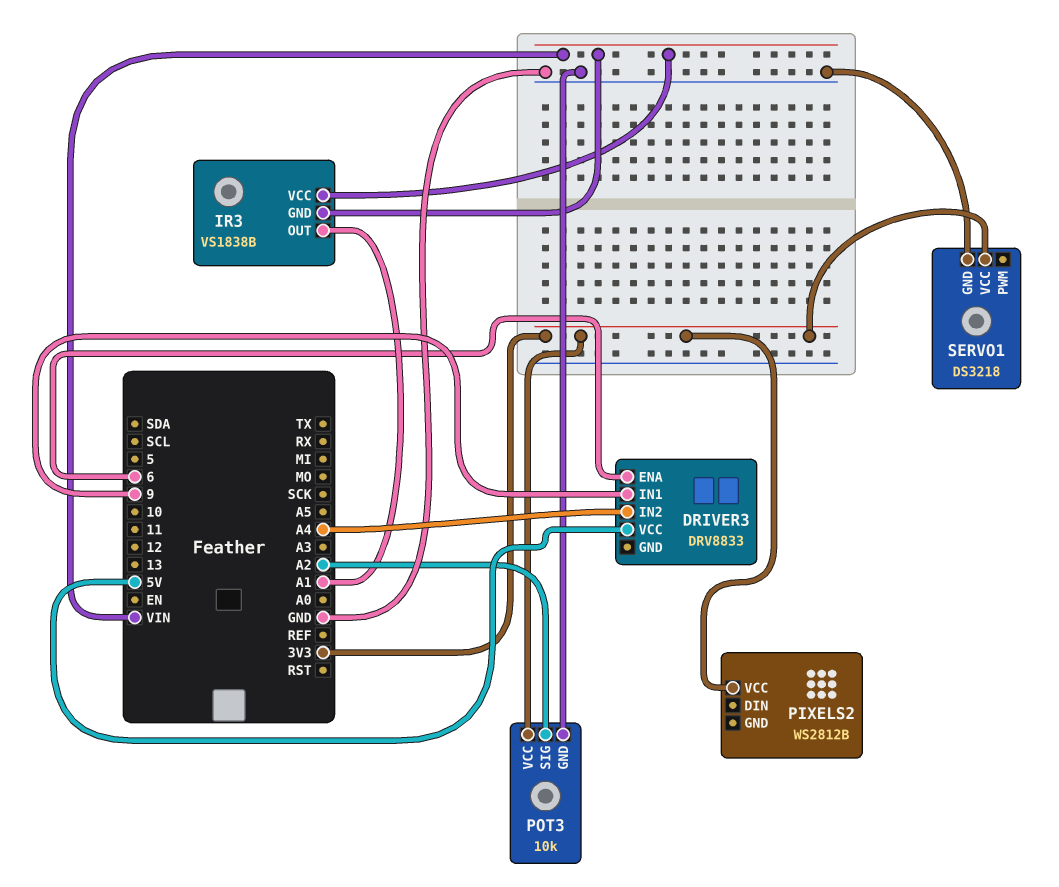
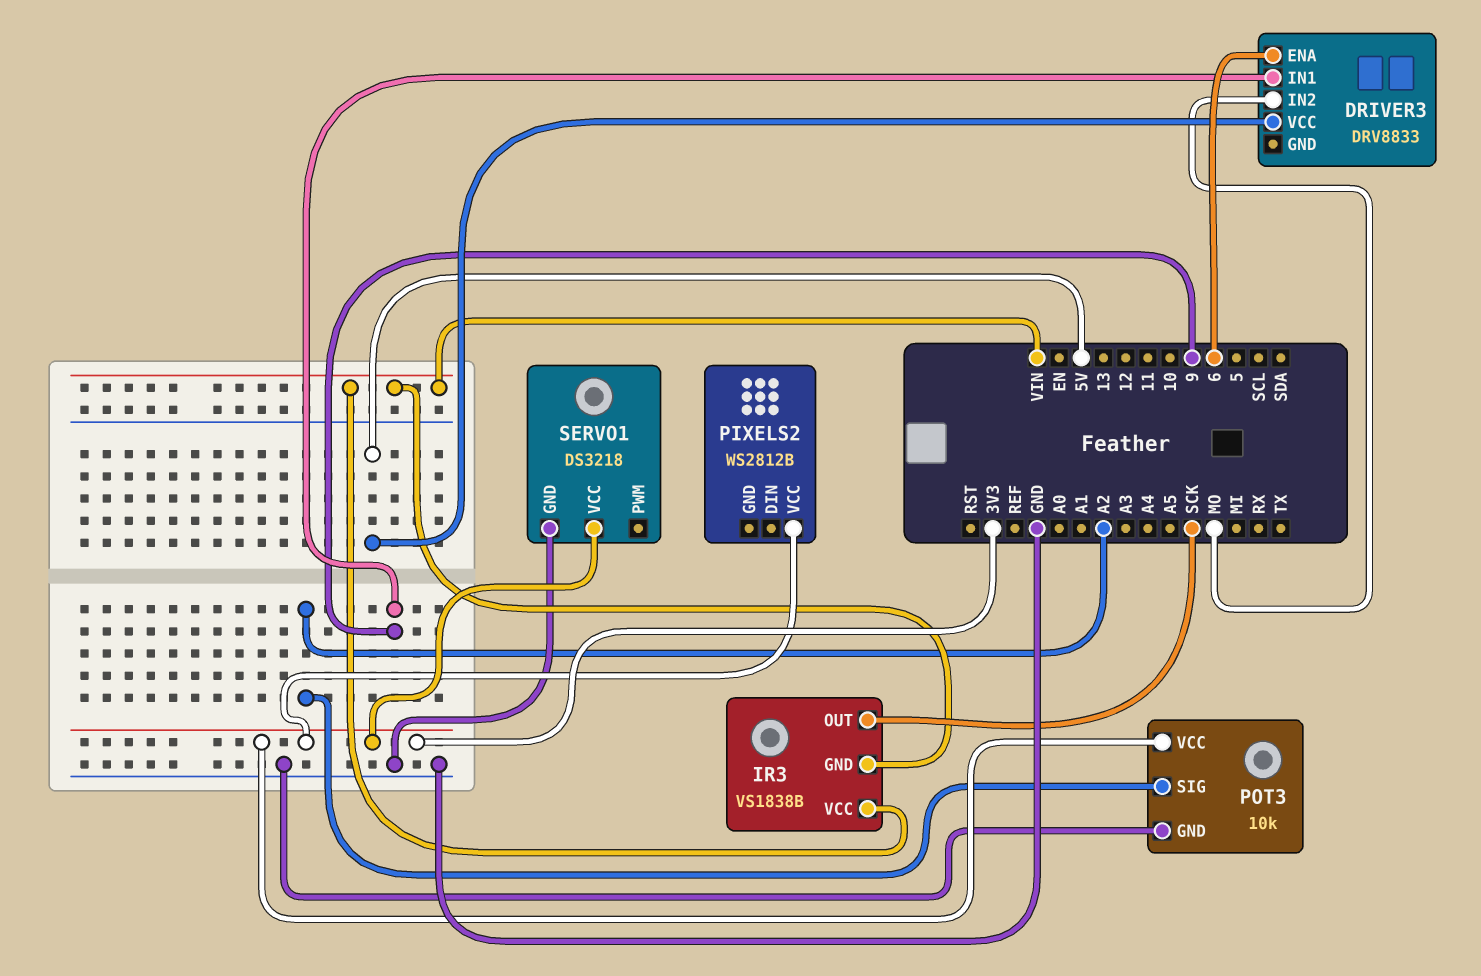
DRIVER3 pin IN2: A4 -> MO
IR3 pin OUT: A1 -> SCK

